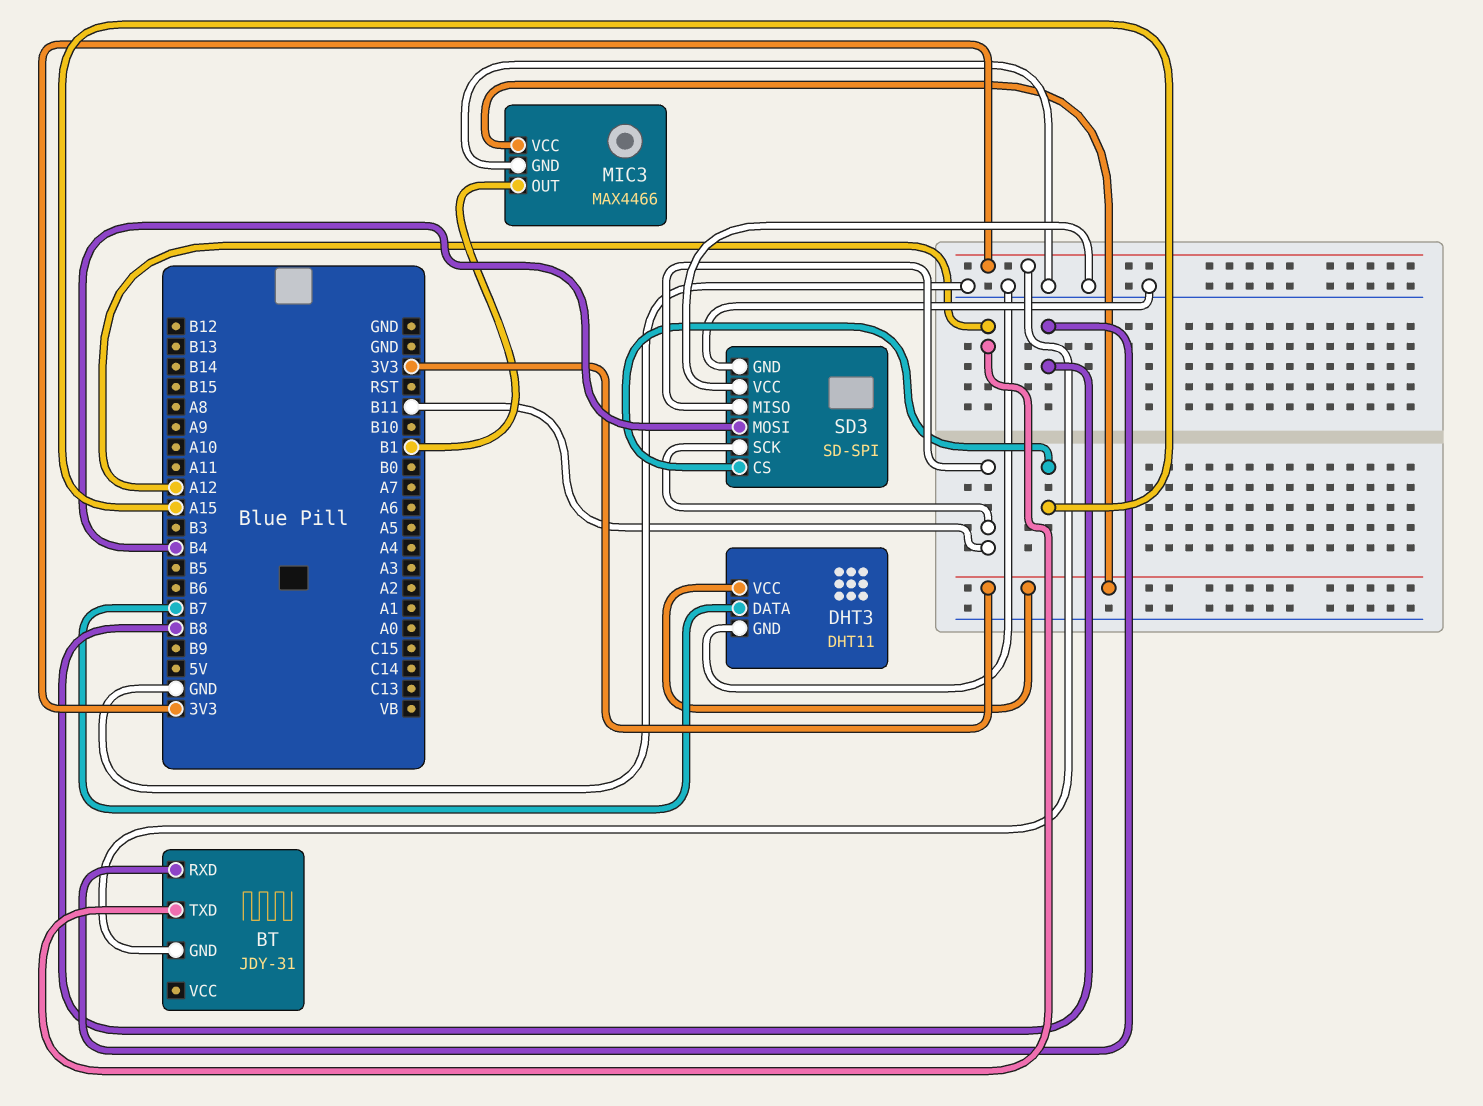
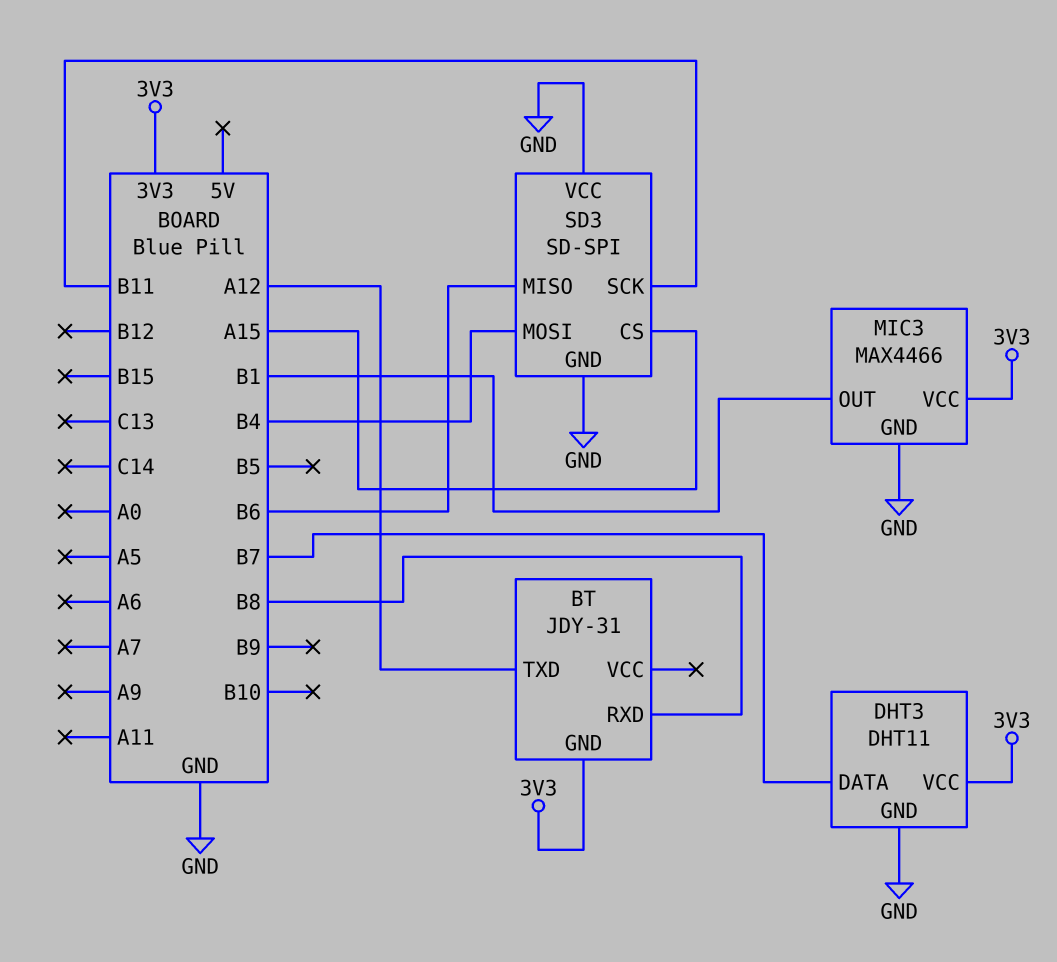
SD3 pin MISO: B11 -> B6

